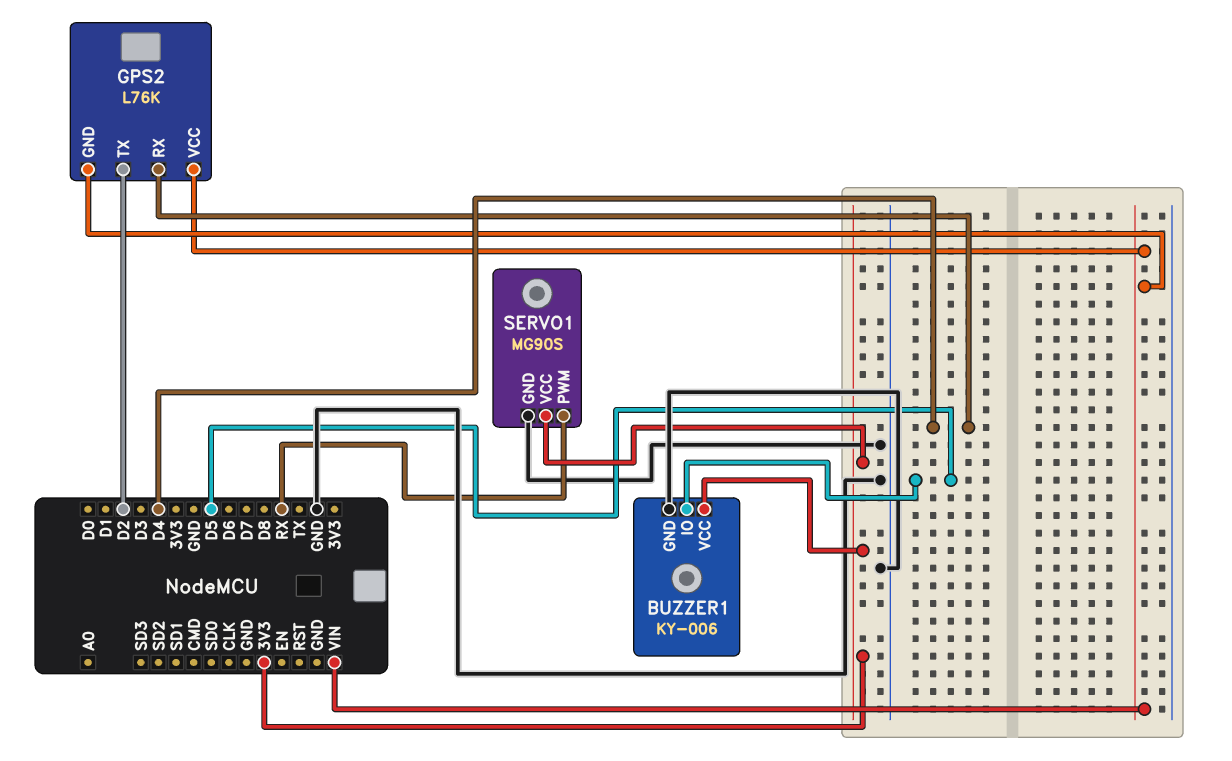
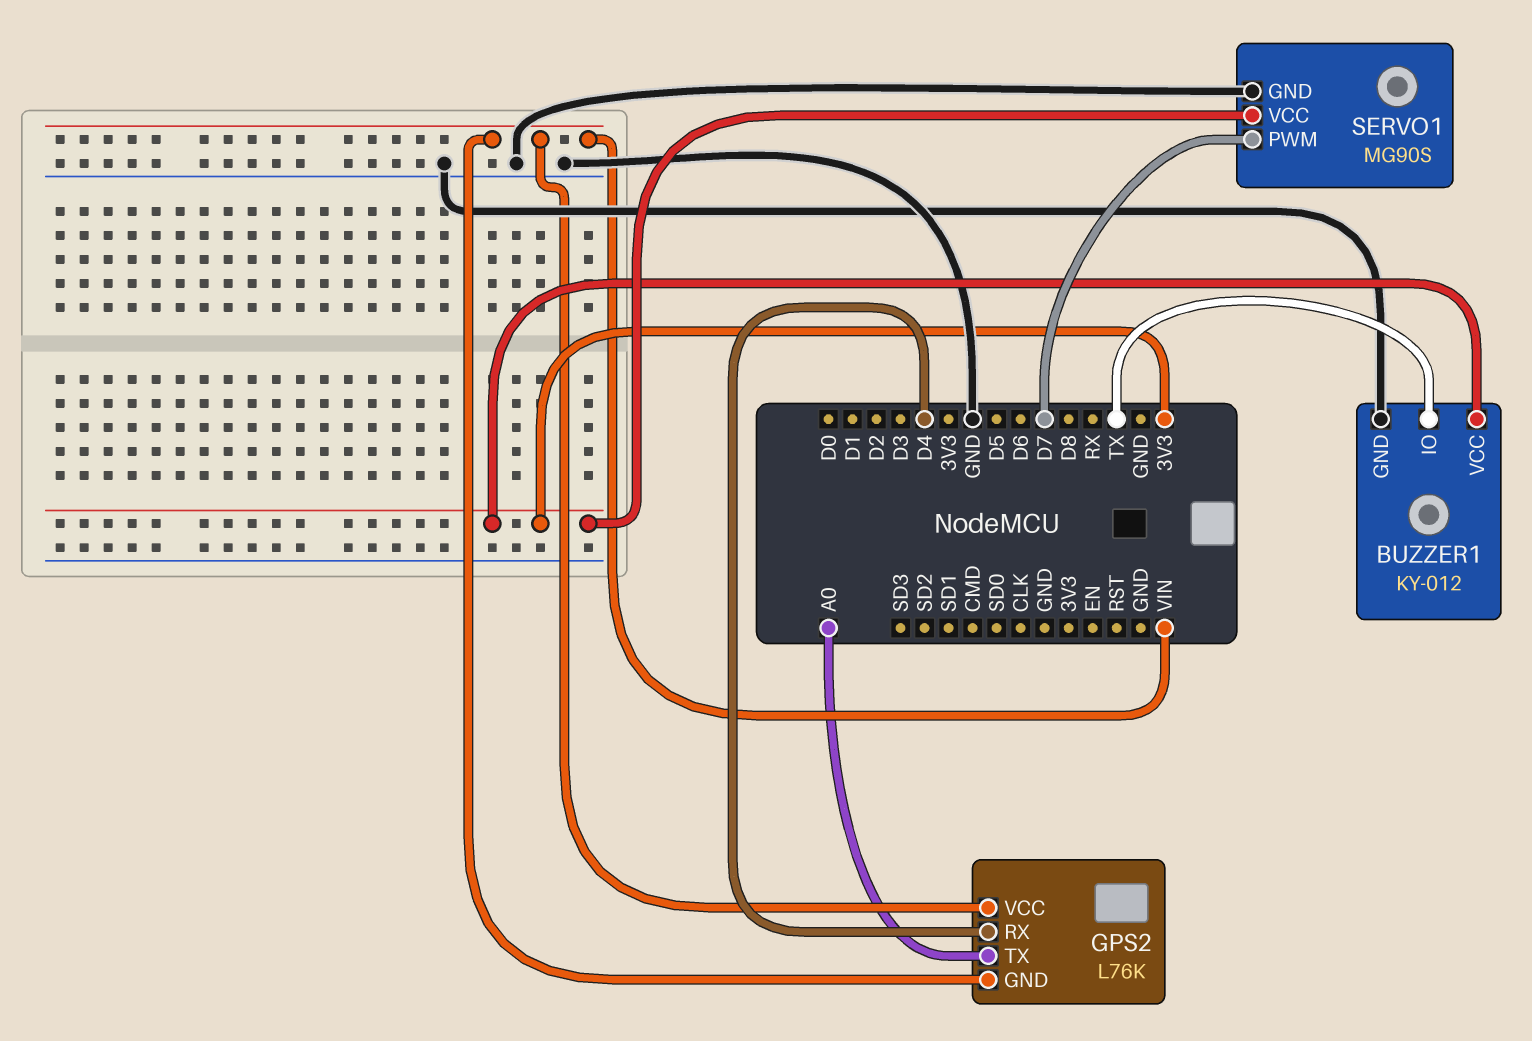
BUZZER1: KY-006 -> KY-012
BUZZER1 pin IO: D5 -> TX
GPS2 pin TX: D2 -> A0
SERVO1 pin PWM: RX -> D7

